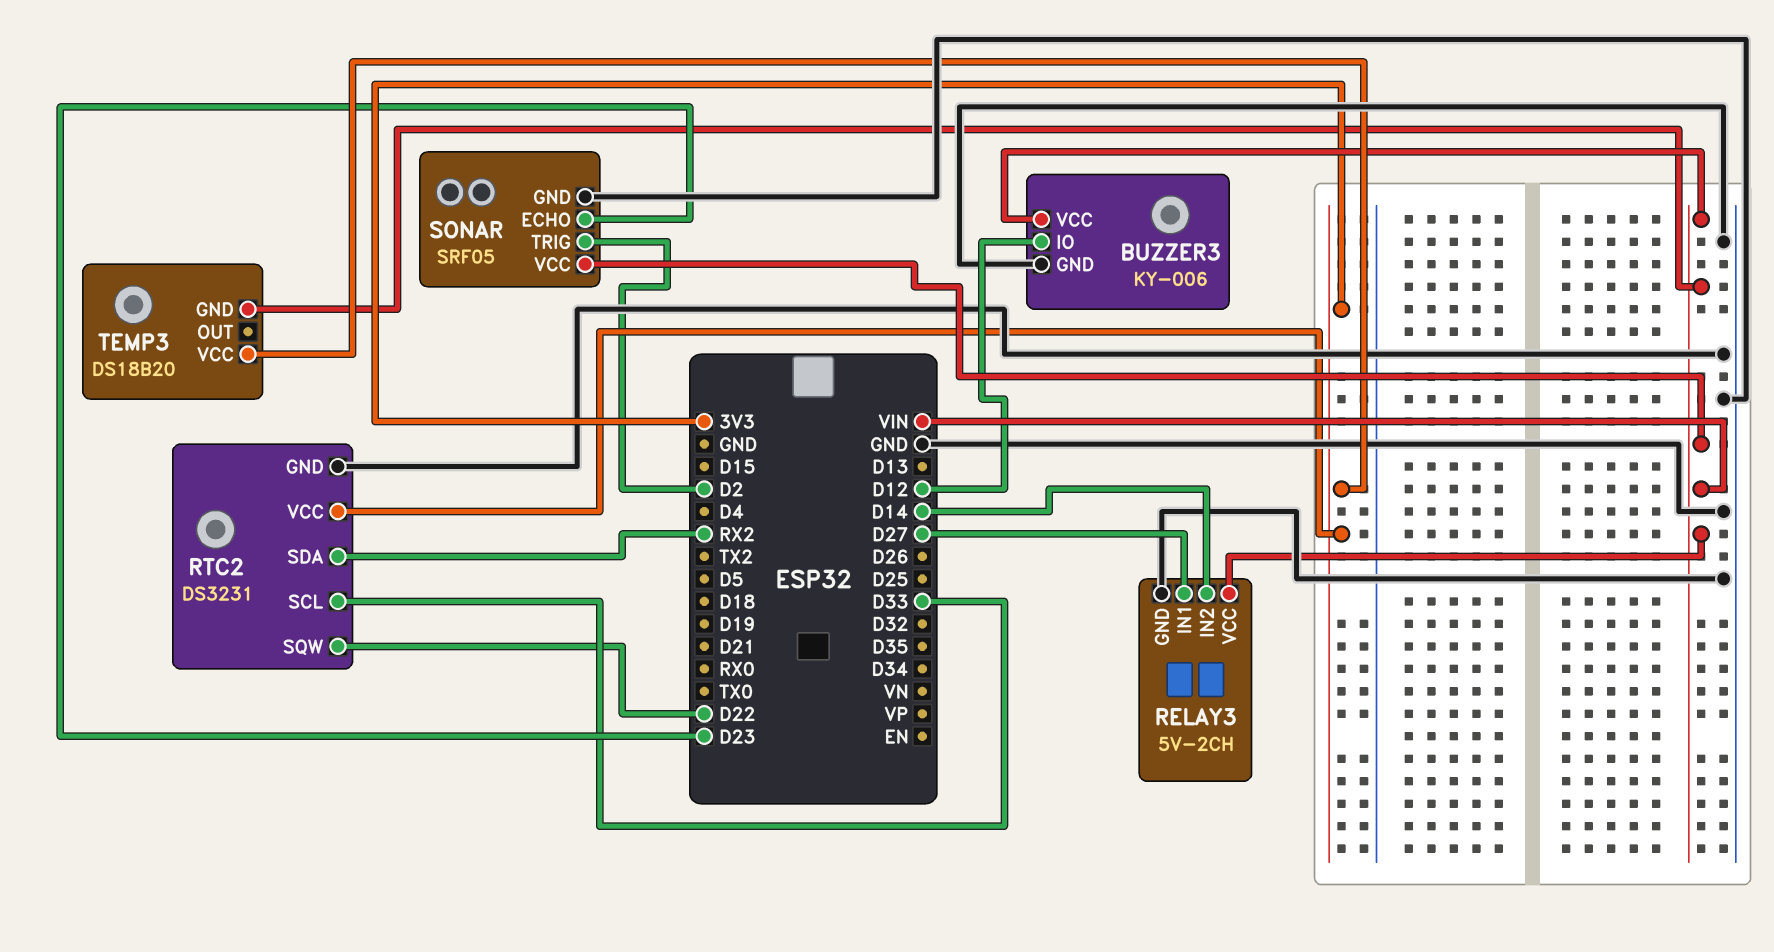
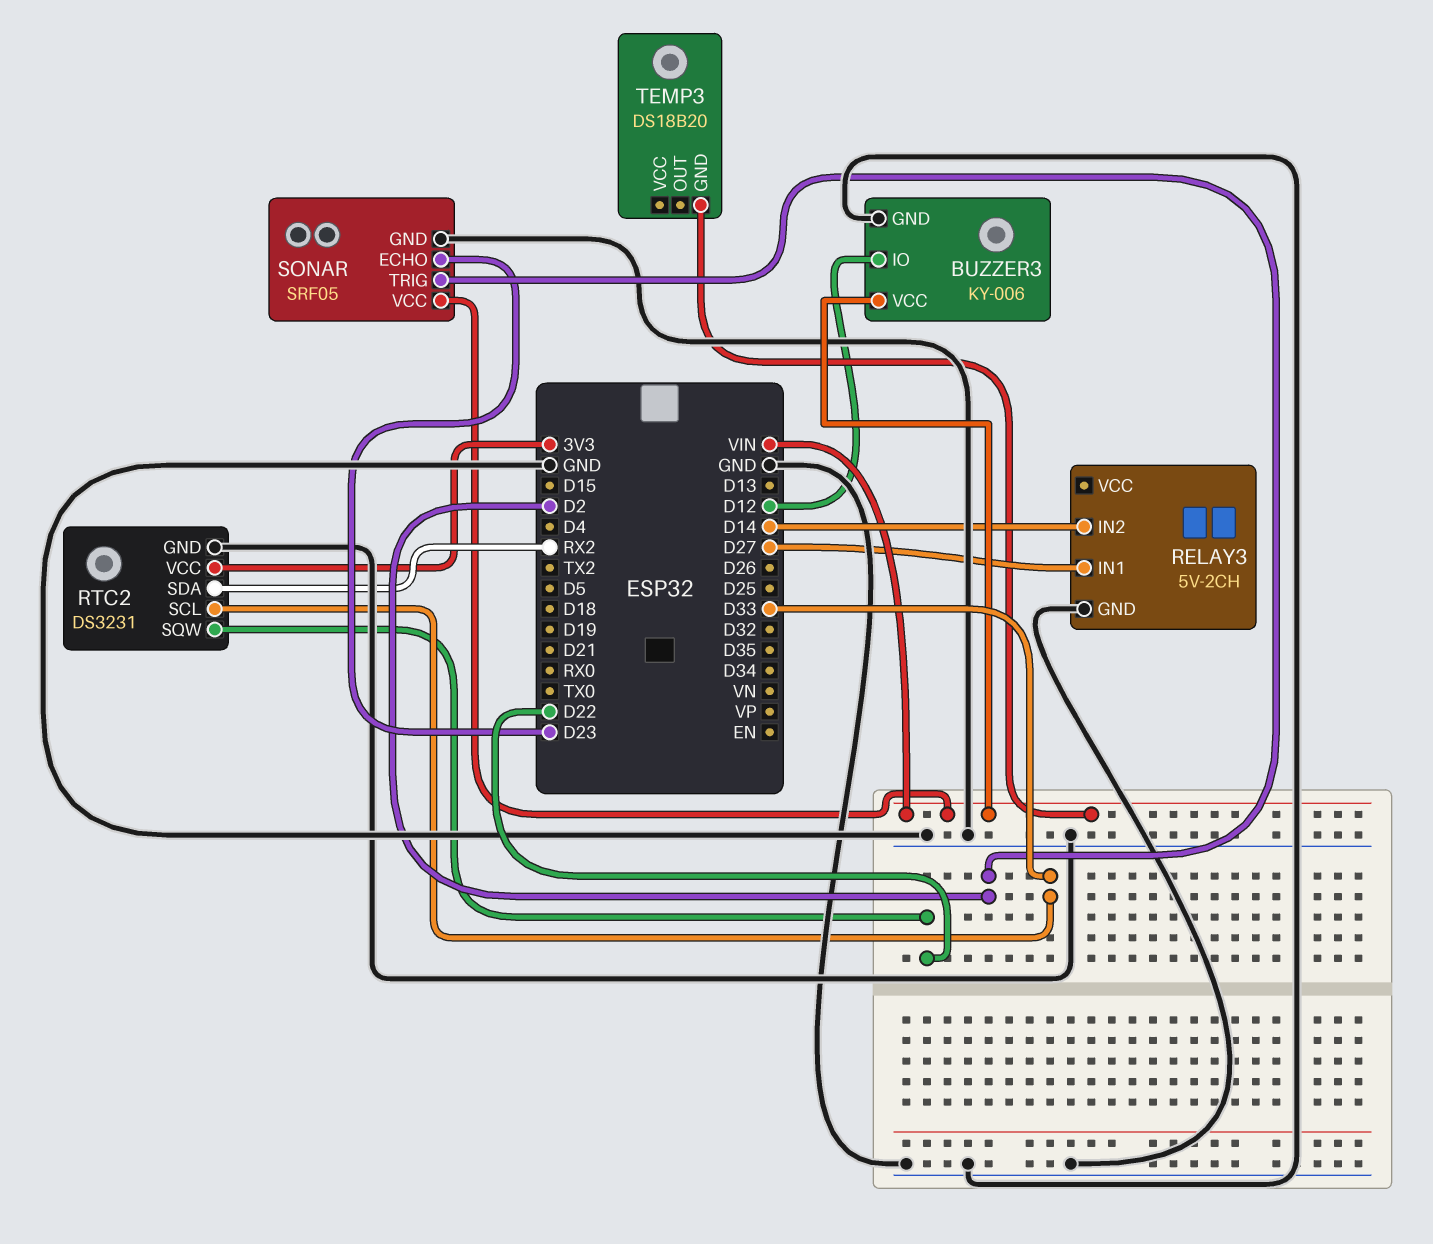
RELAY3 pin VCC: VIN -> none
TEMP3 pin VCC: 3V3 -> none

